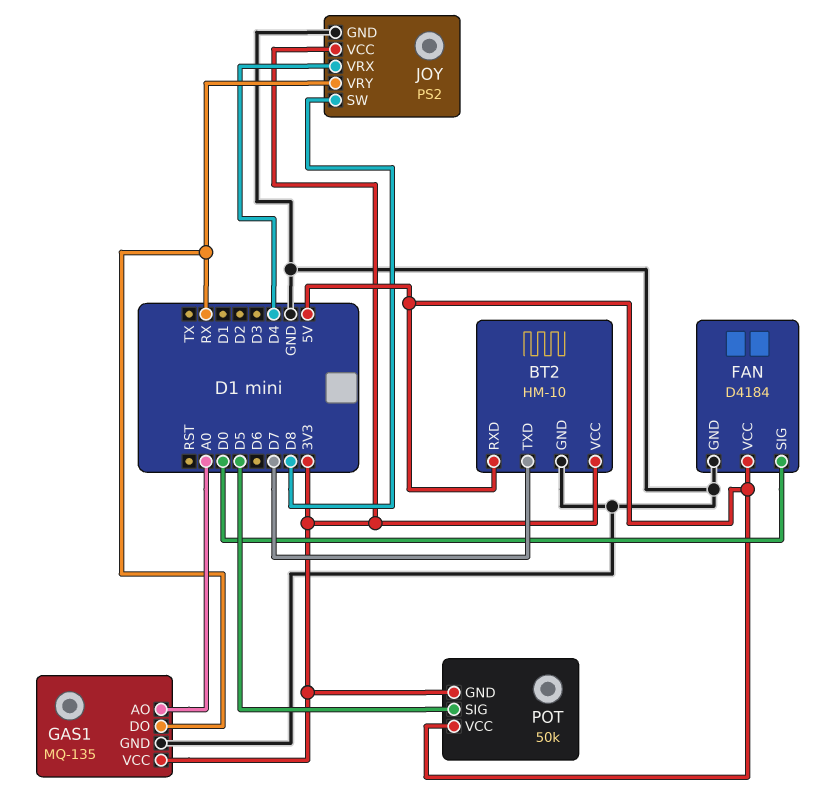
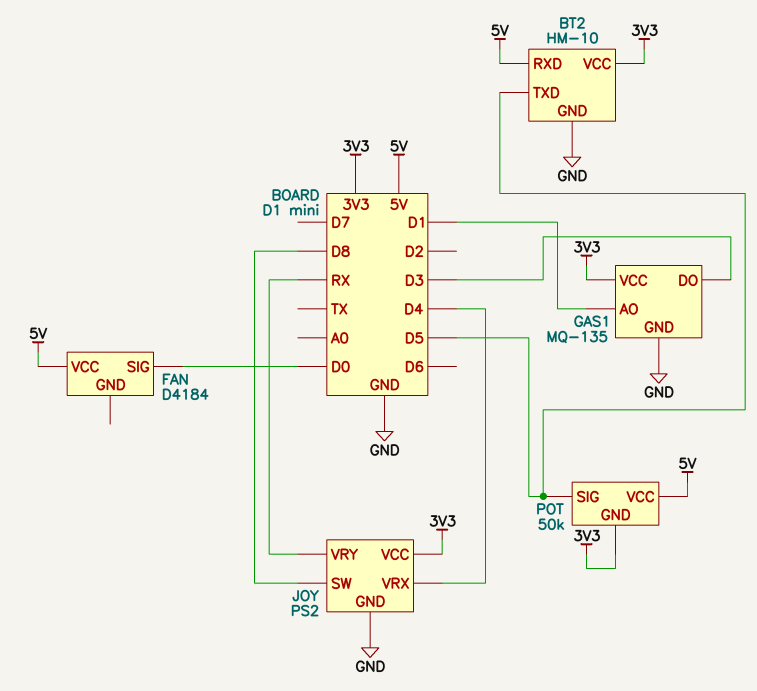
BT2 pin TXD: D7 -> D5
FAN pin GND: GND -> none
GAS1 pin AO: A0 -> D1
GAS1 pin DO: RX -> D3

